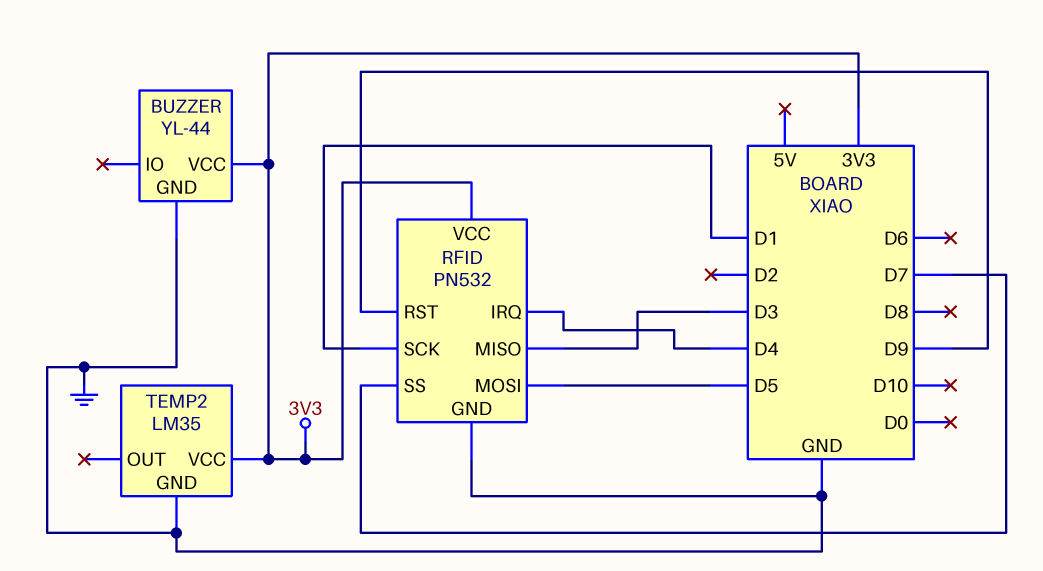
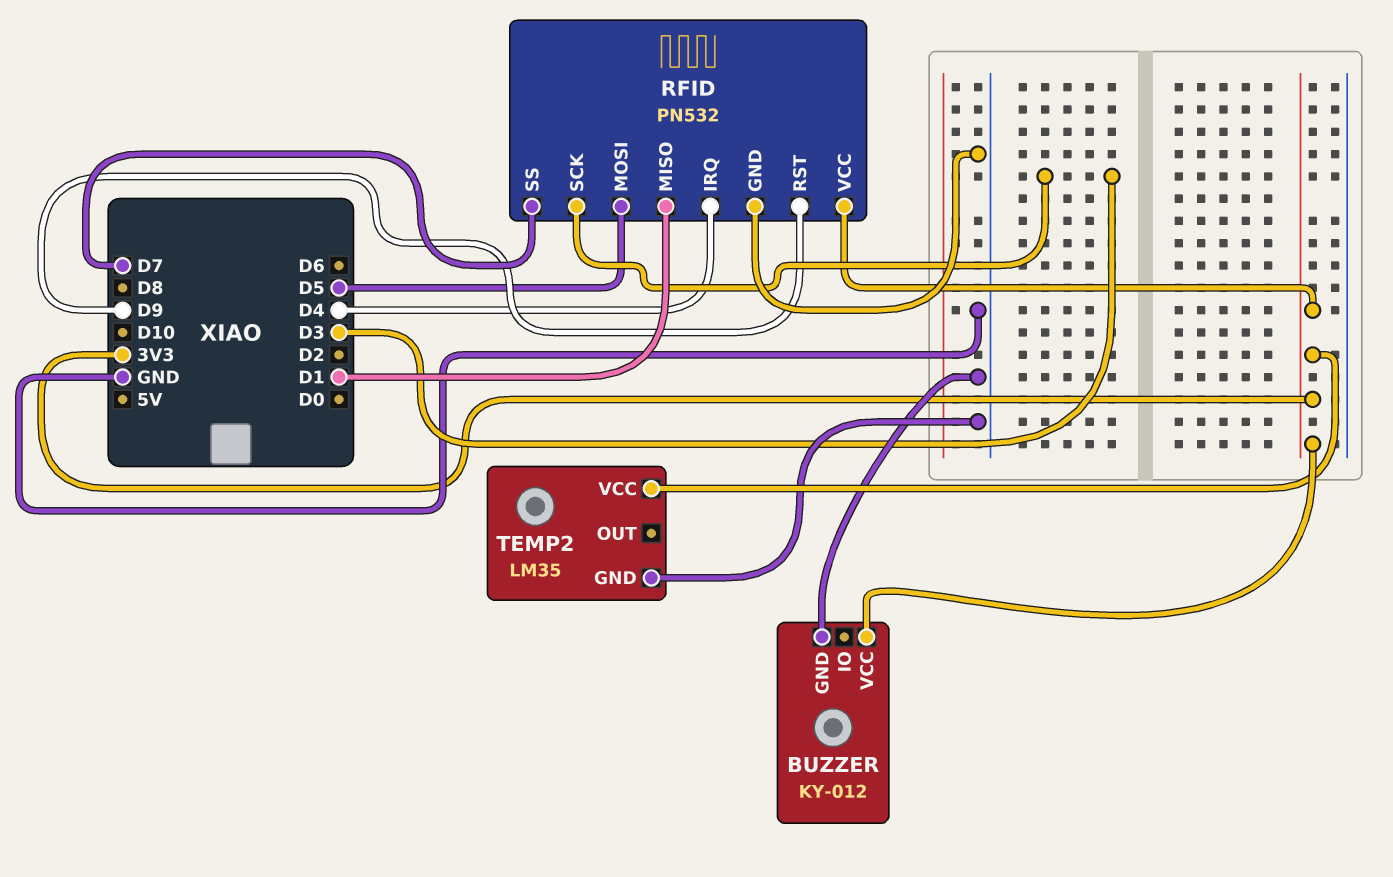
BUZZER: YL-44 -> KY-012
RFID pin MISO: D3 -> D1
RFID pin SCK: D1 -> D3

